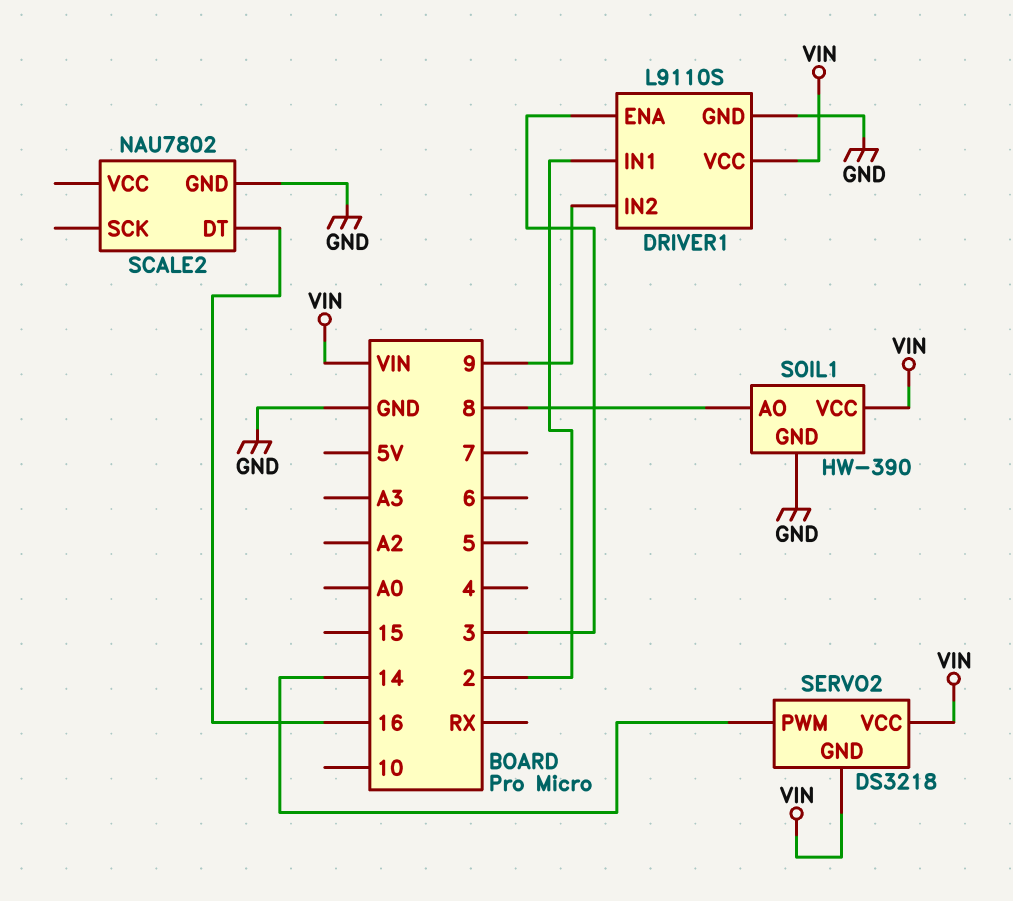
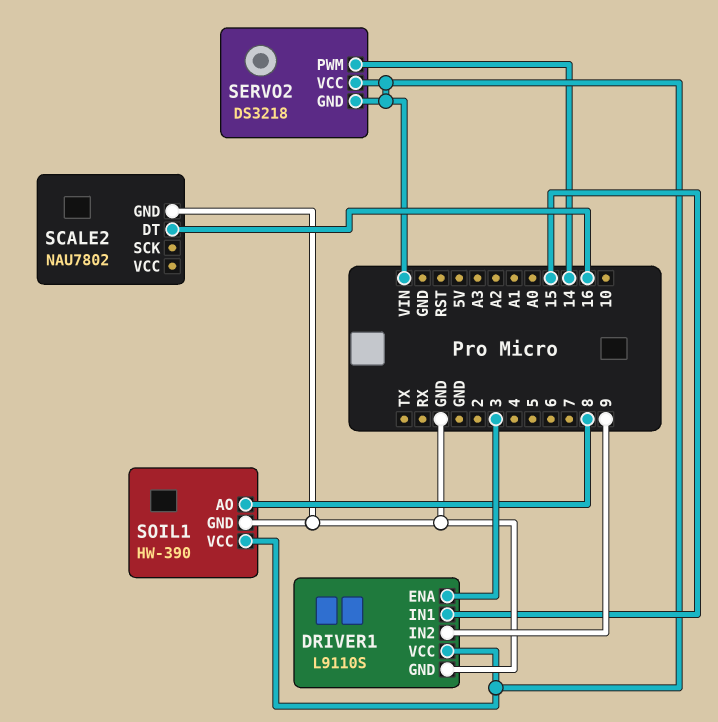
DRIVER1 pin IN1: 2 -> 15

